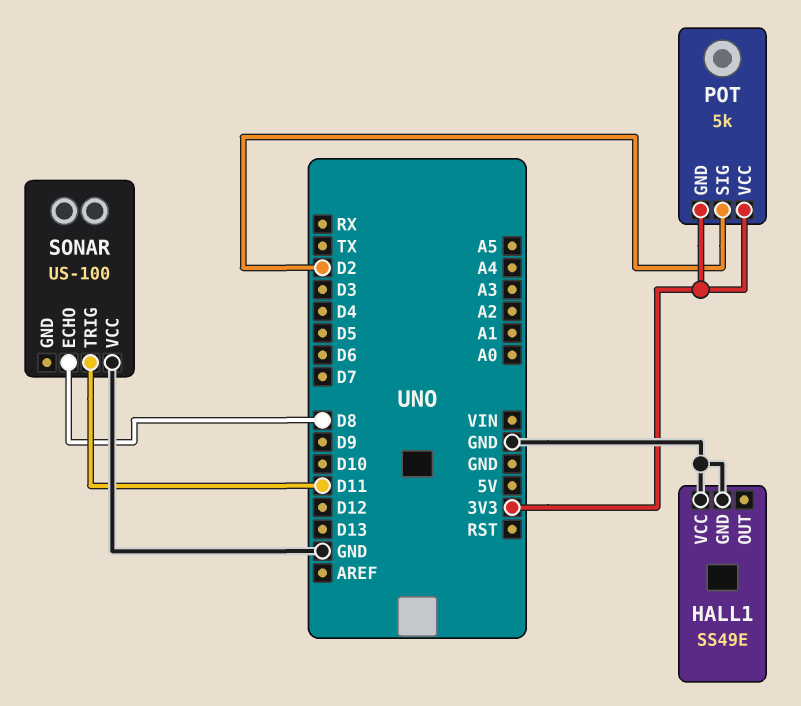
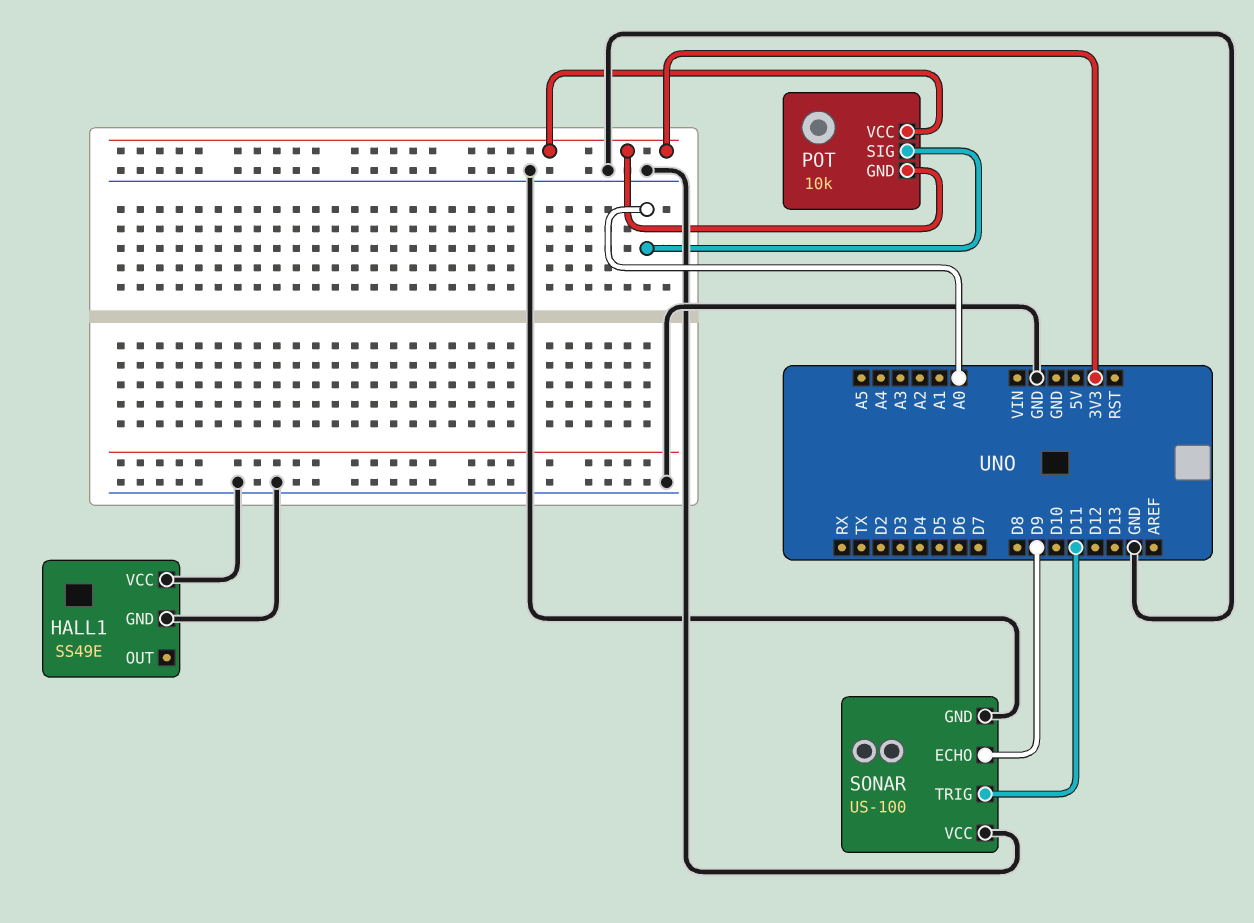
POT: 5k -> 10k
POT pin SIG: D2 -> A0
SONAR pin ECHO: D8 -> D9
SONAR pin GND: none -> GND

